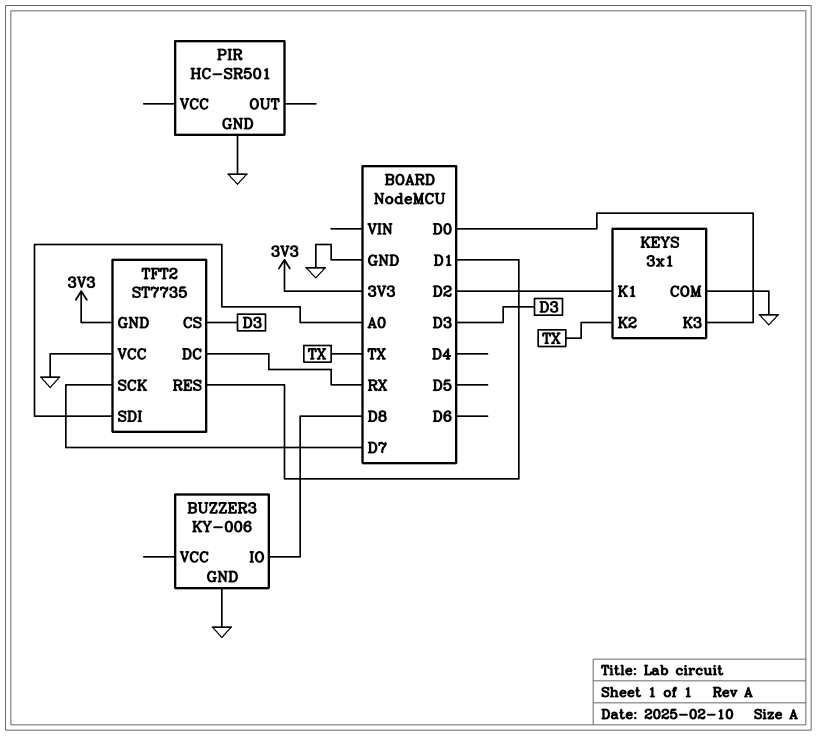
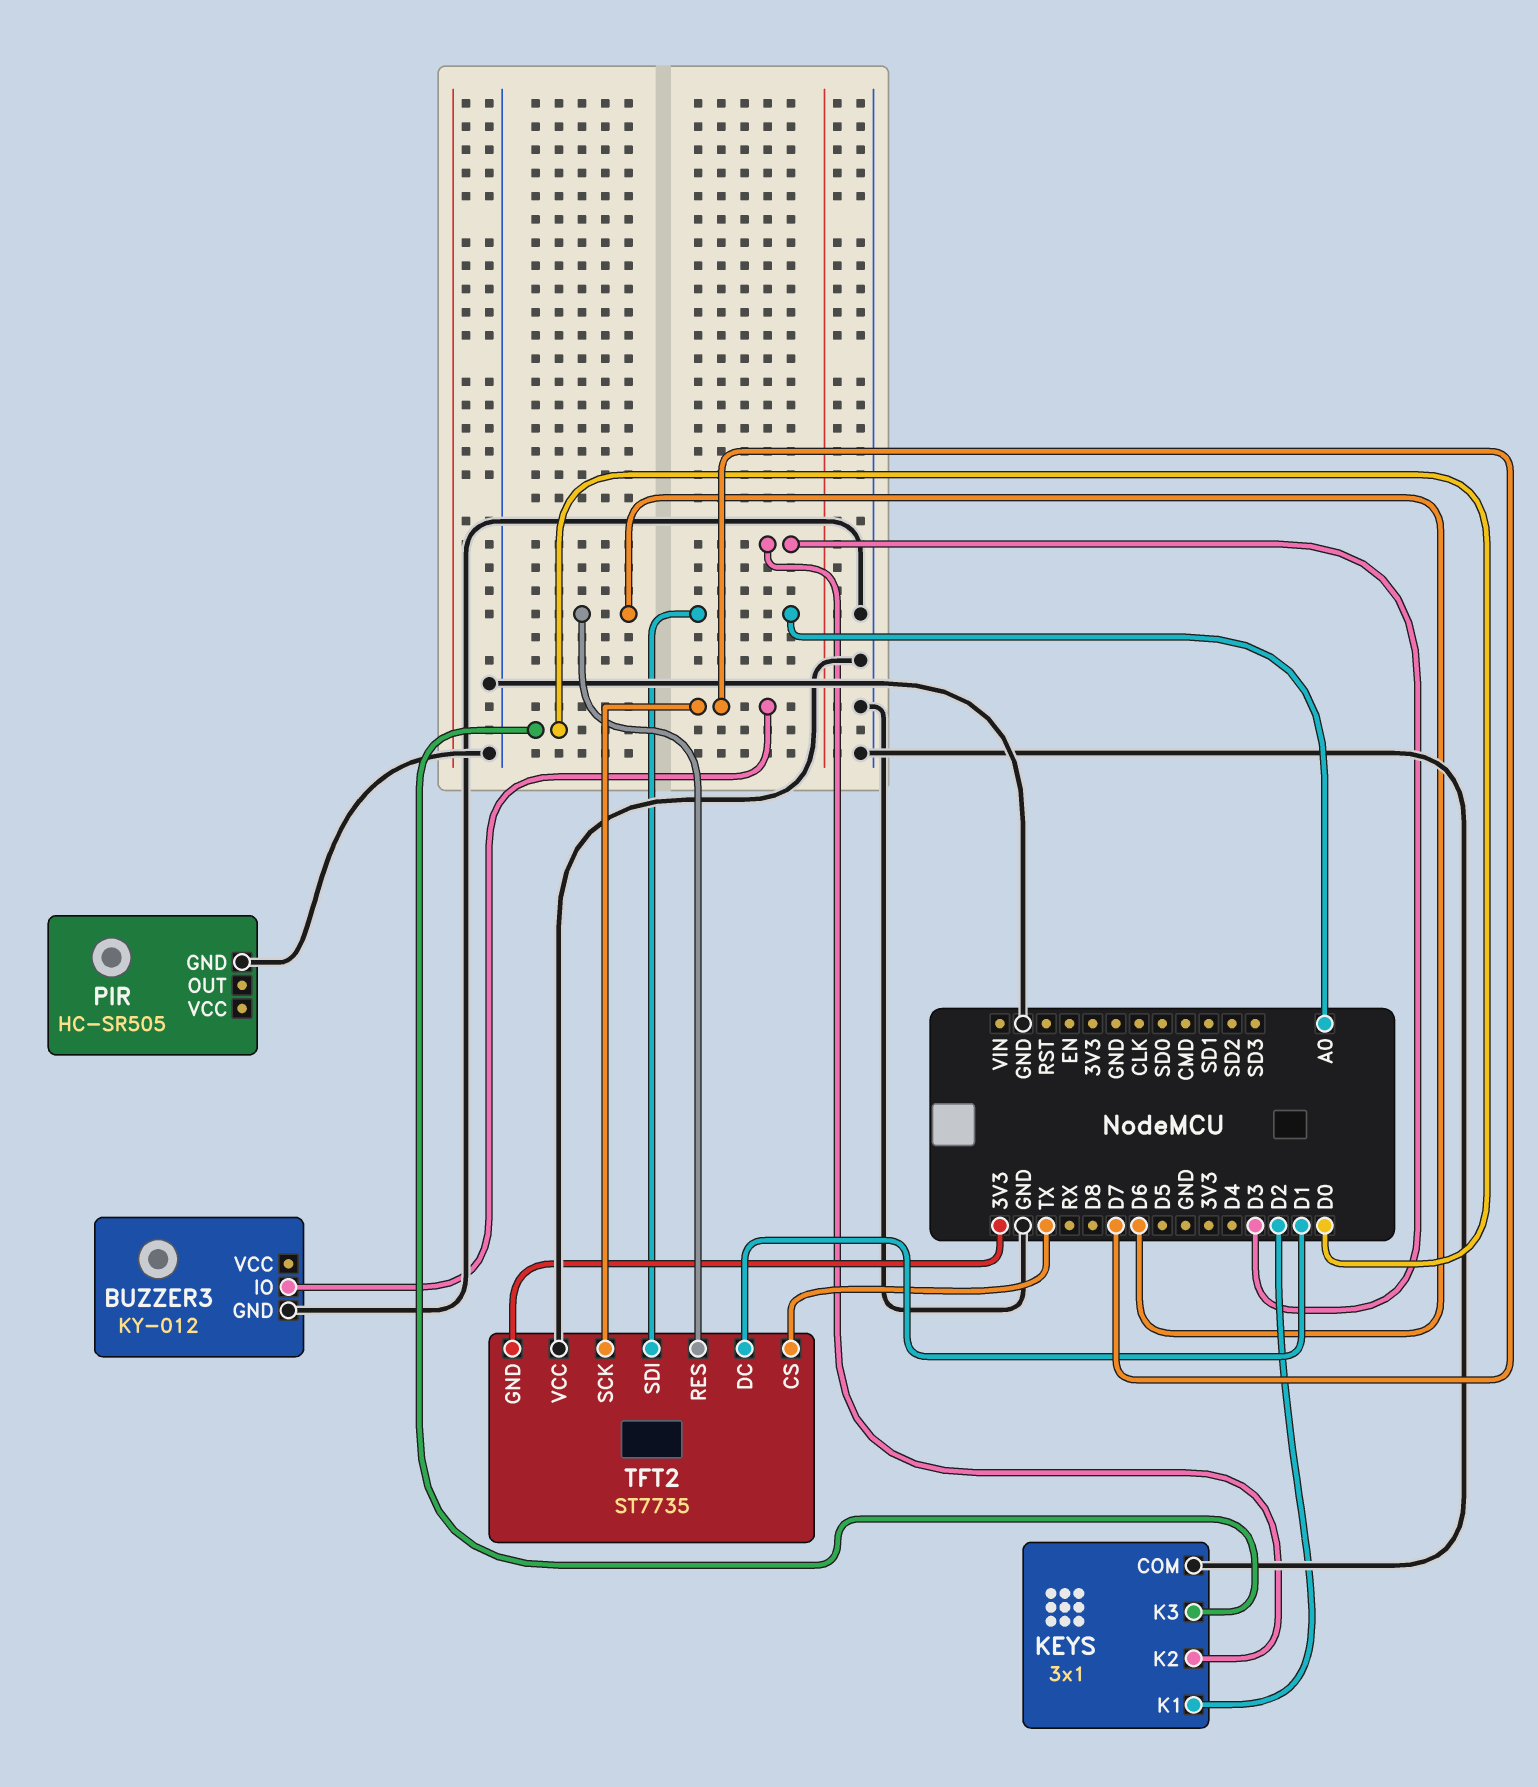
BUZZER3: KY-006 -> KY-012
BUZZER3 pin IO: D8 -> D7
KEYS pin K2: TX -> D3
PIR: HC-SR501 -> HC-SR505
TFT2 pin CS: D3 -> TX
TFT2 pin DC: RX -> D1
TFT2 pin RES: D1 -> D6

